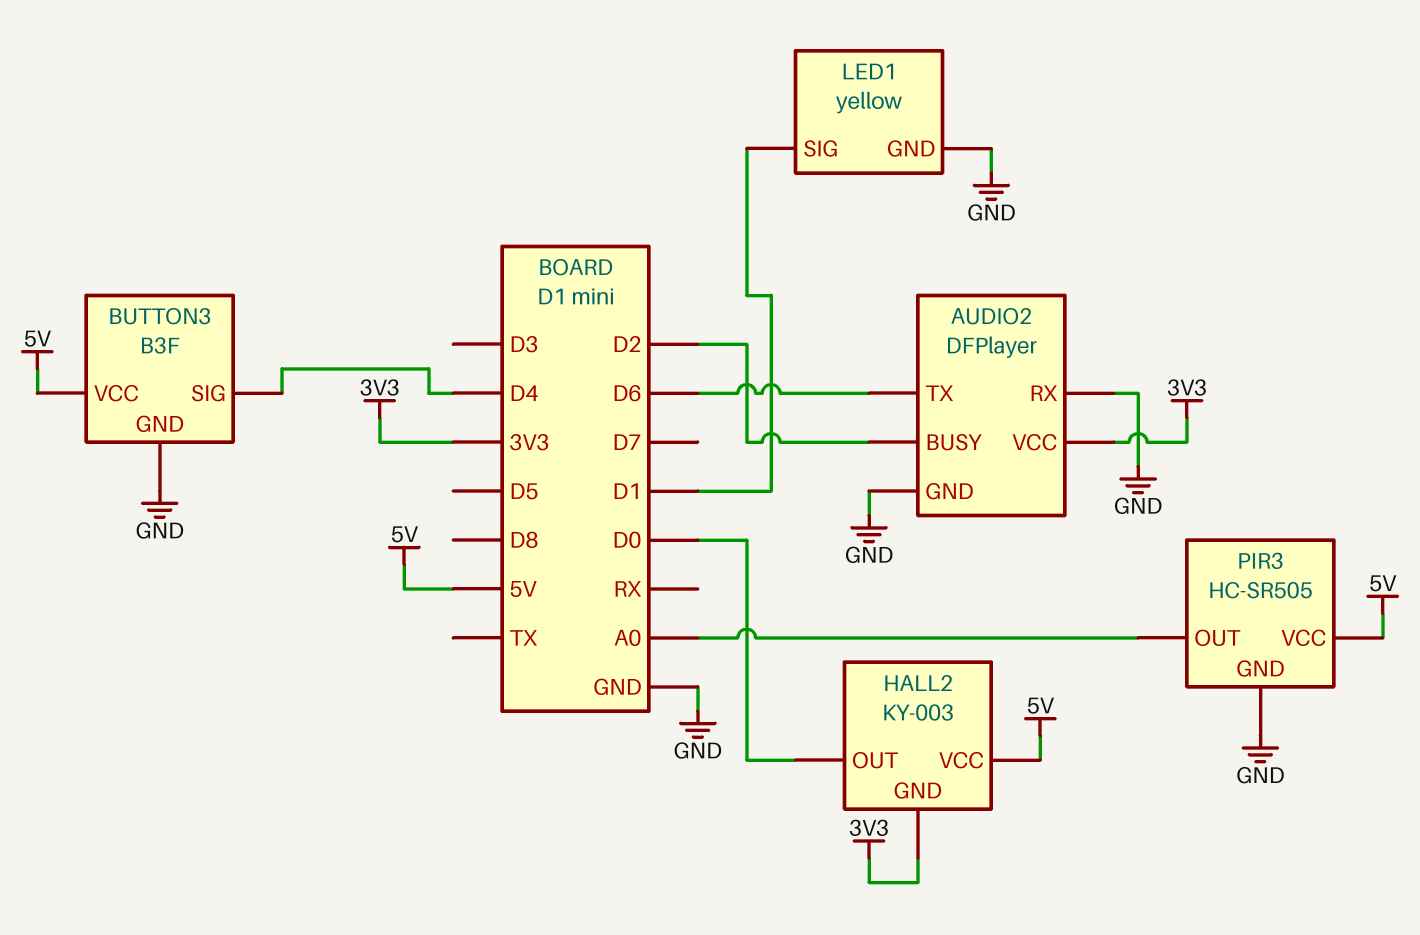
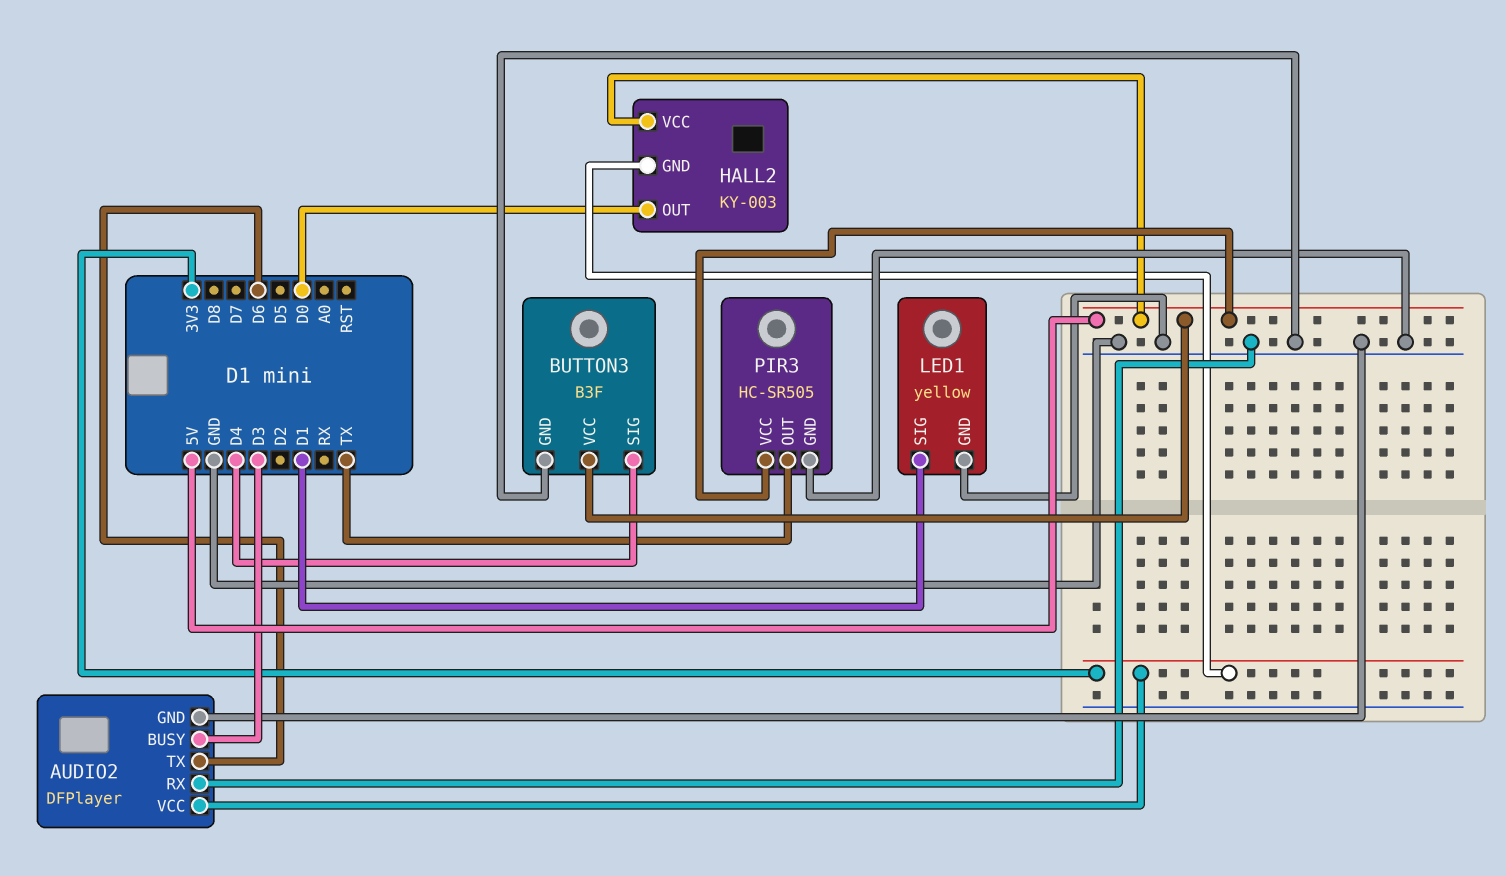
AUDIO2 pin BUSY: D2 -> D3
PIR3 pin OUT: A0 -> TX

